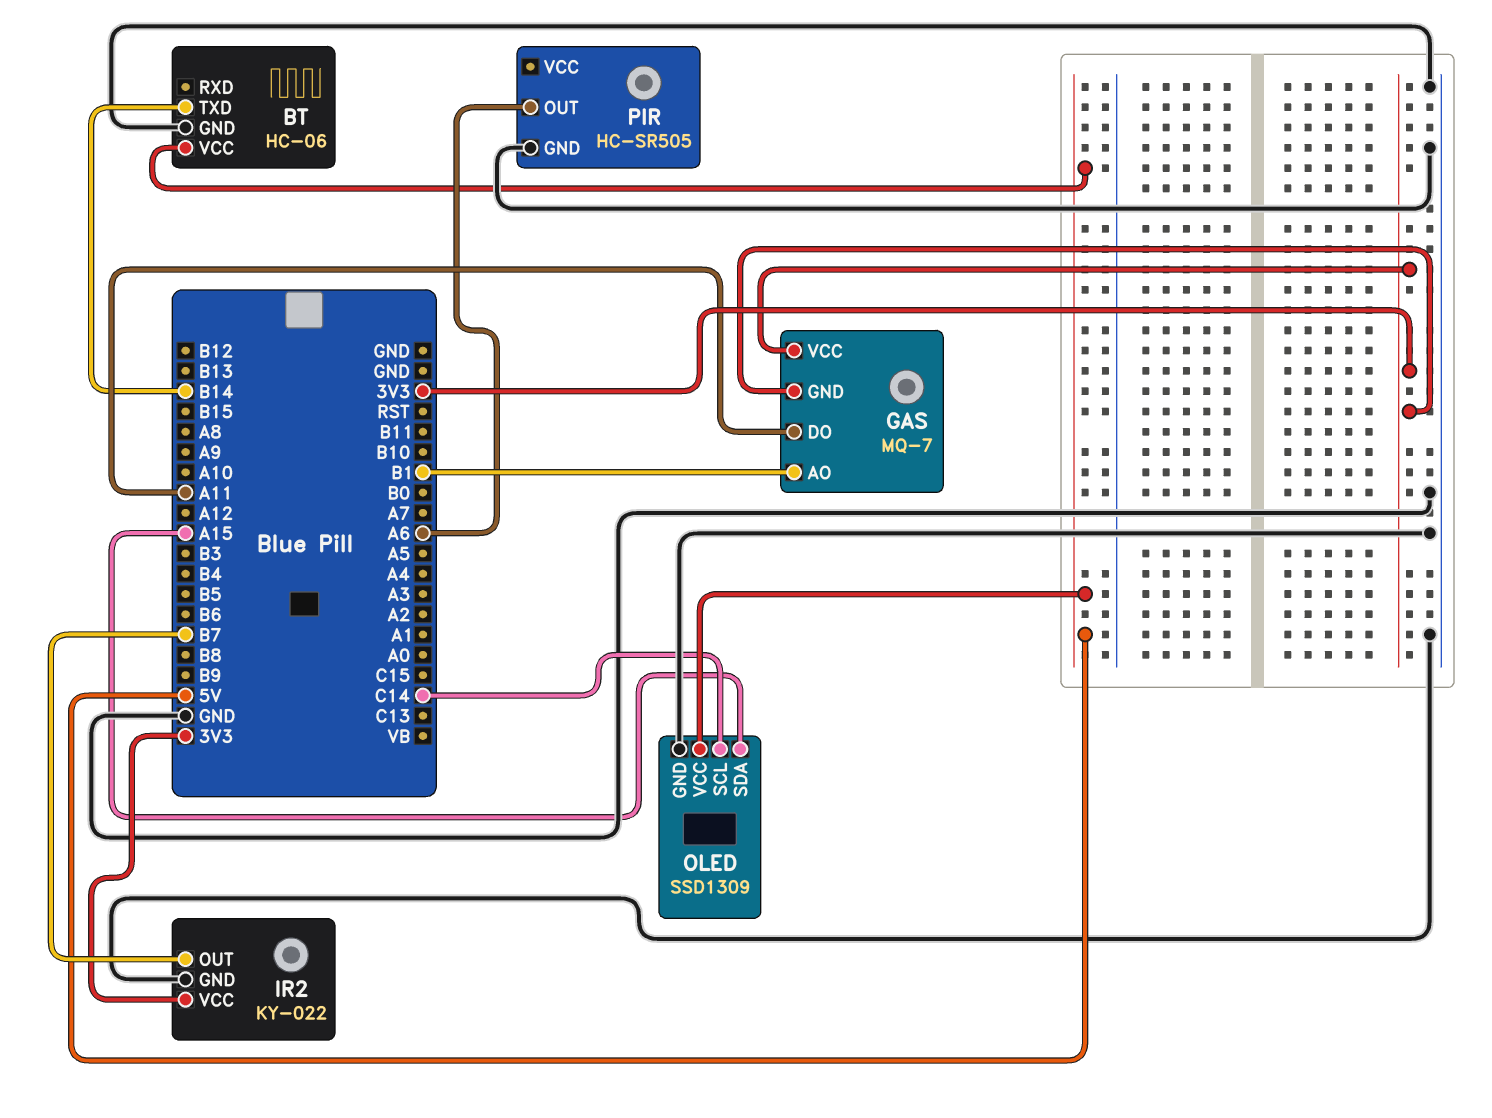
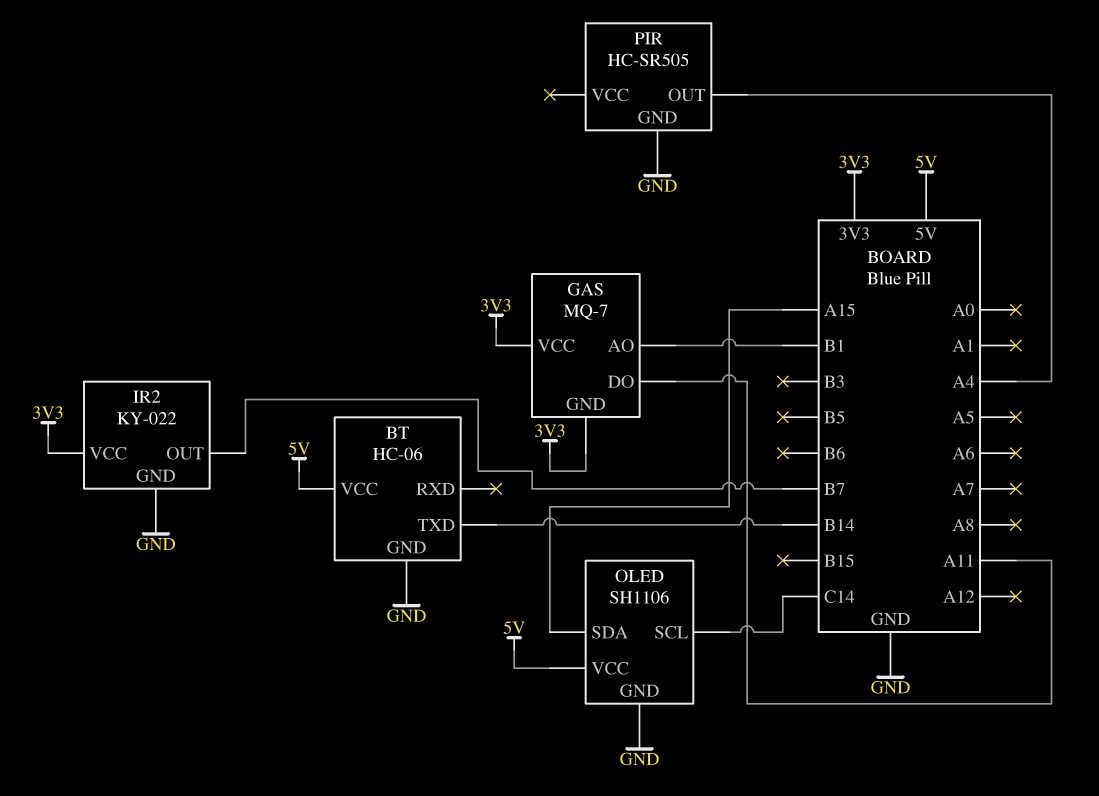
OLED: SSD1309 -> SH1106
PIR pin OUT: A6 -> A4

